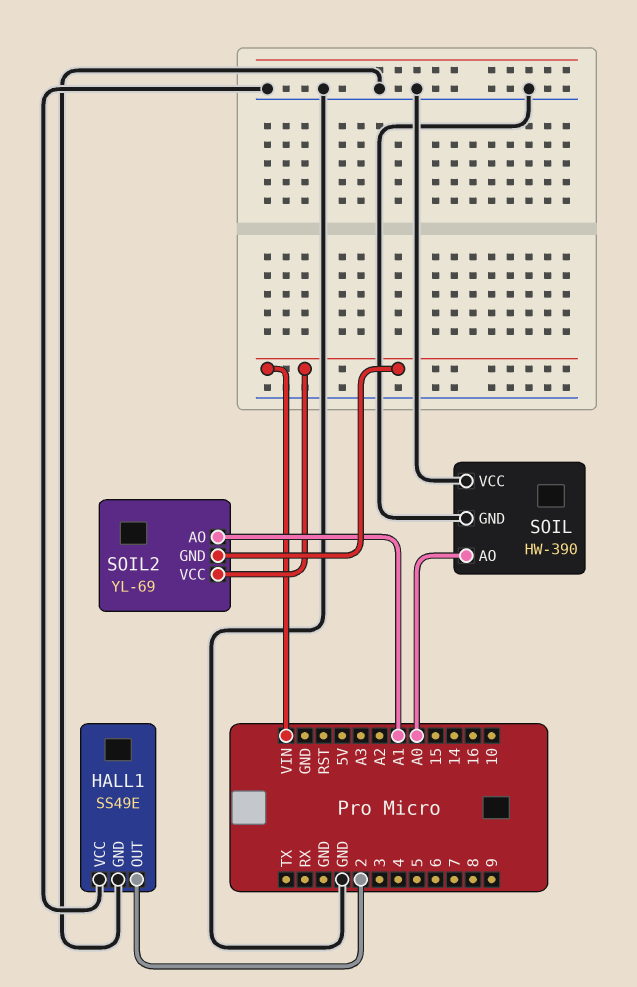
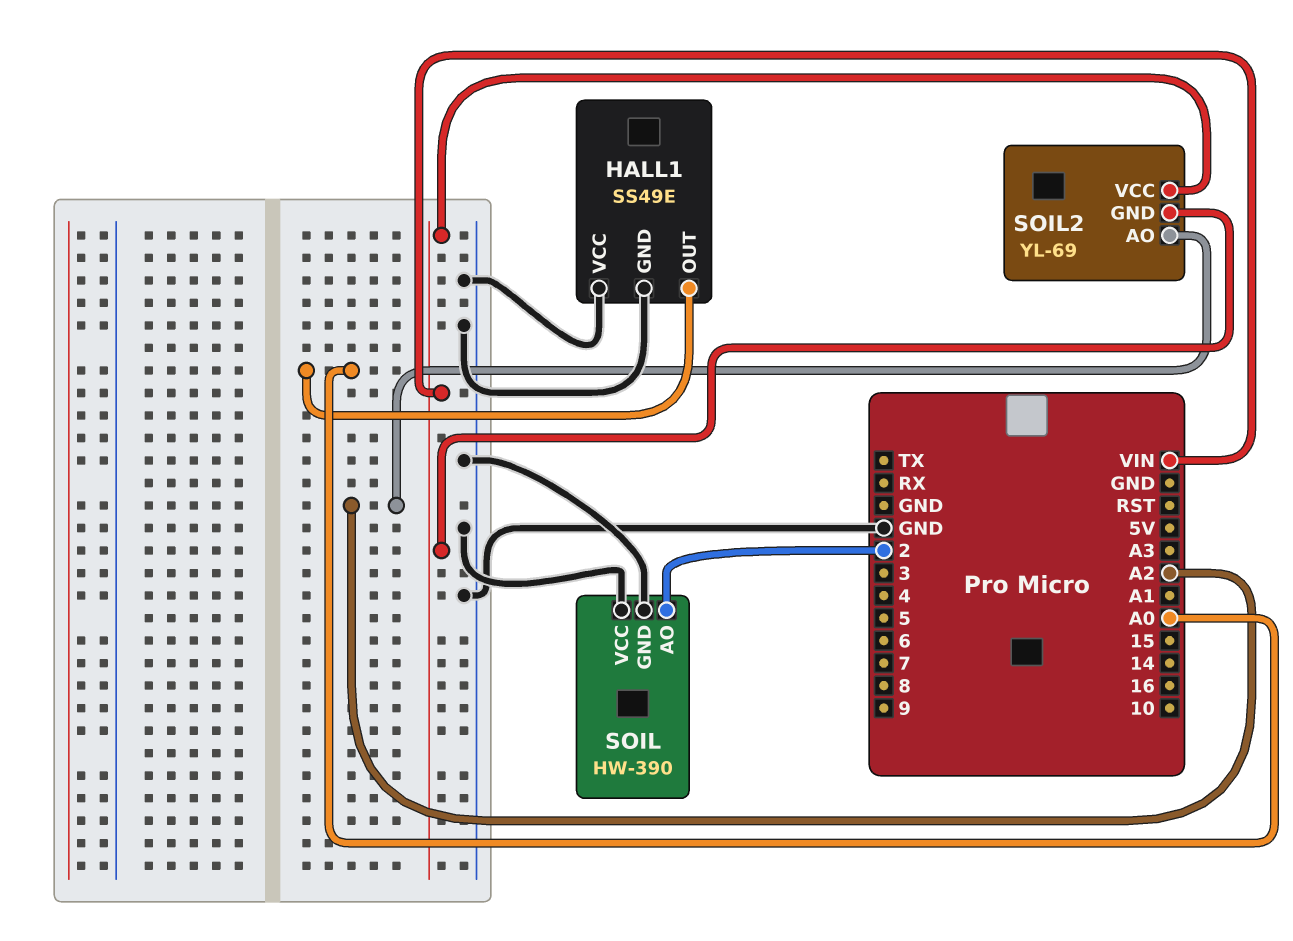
HALL1 pin OUT: 2 -> A0
SOIL pin AO: A0 -> 2
SOIL2 pin AO: A1 -> A2

